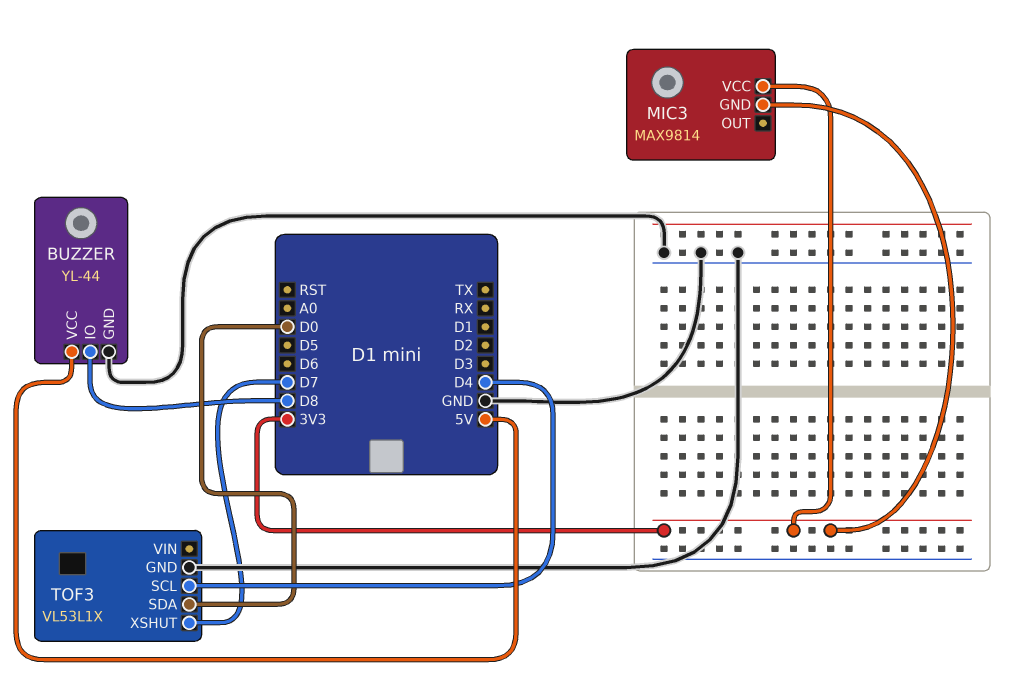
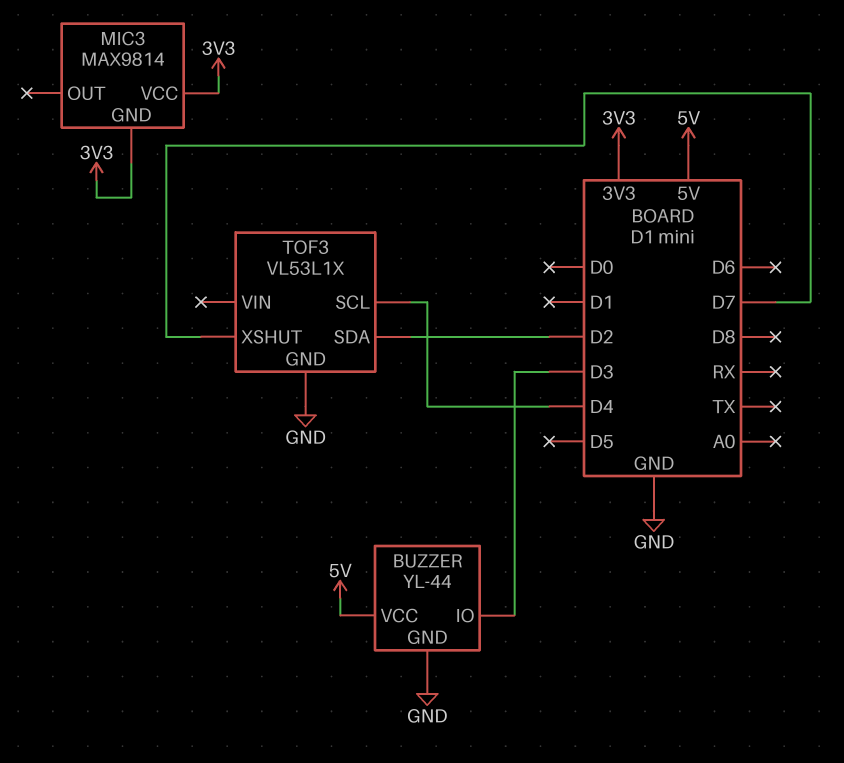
BUZZER pin IO: D8 -> D3
TOF3 pin SDA: D0 -> D2

